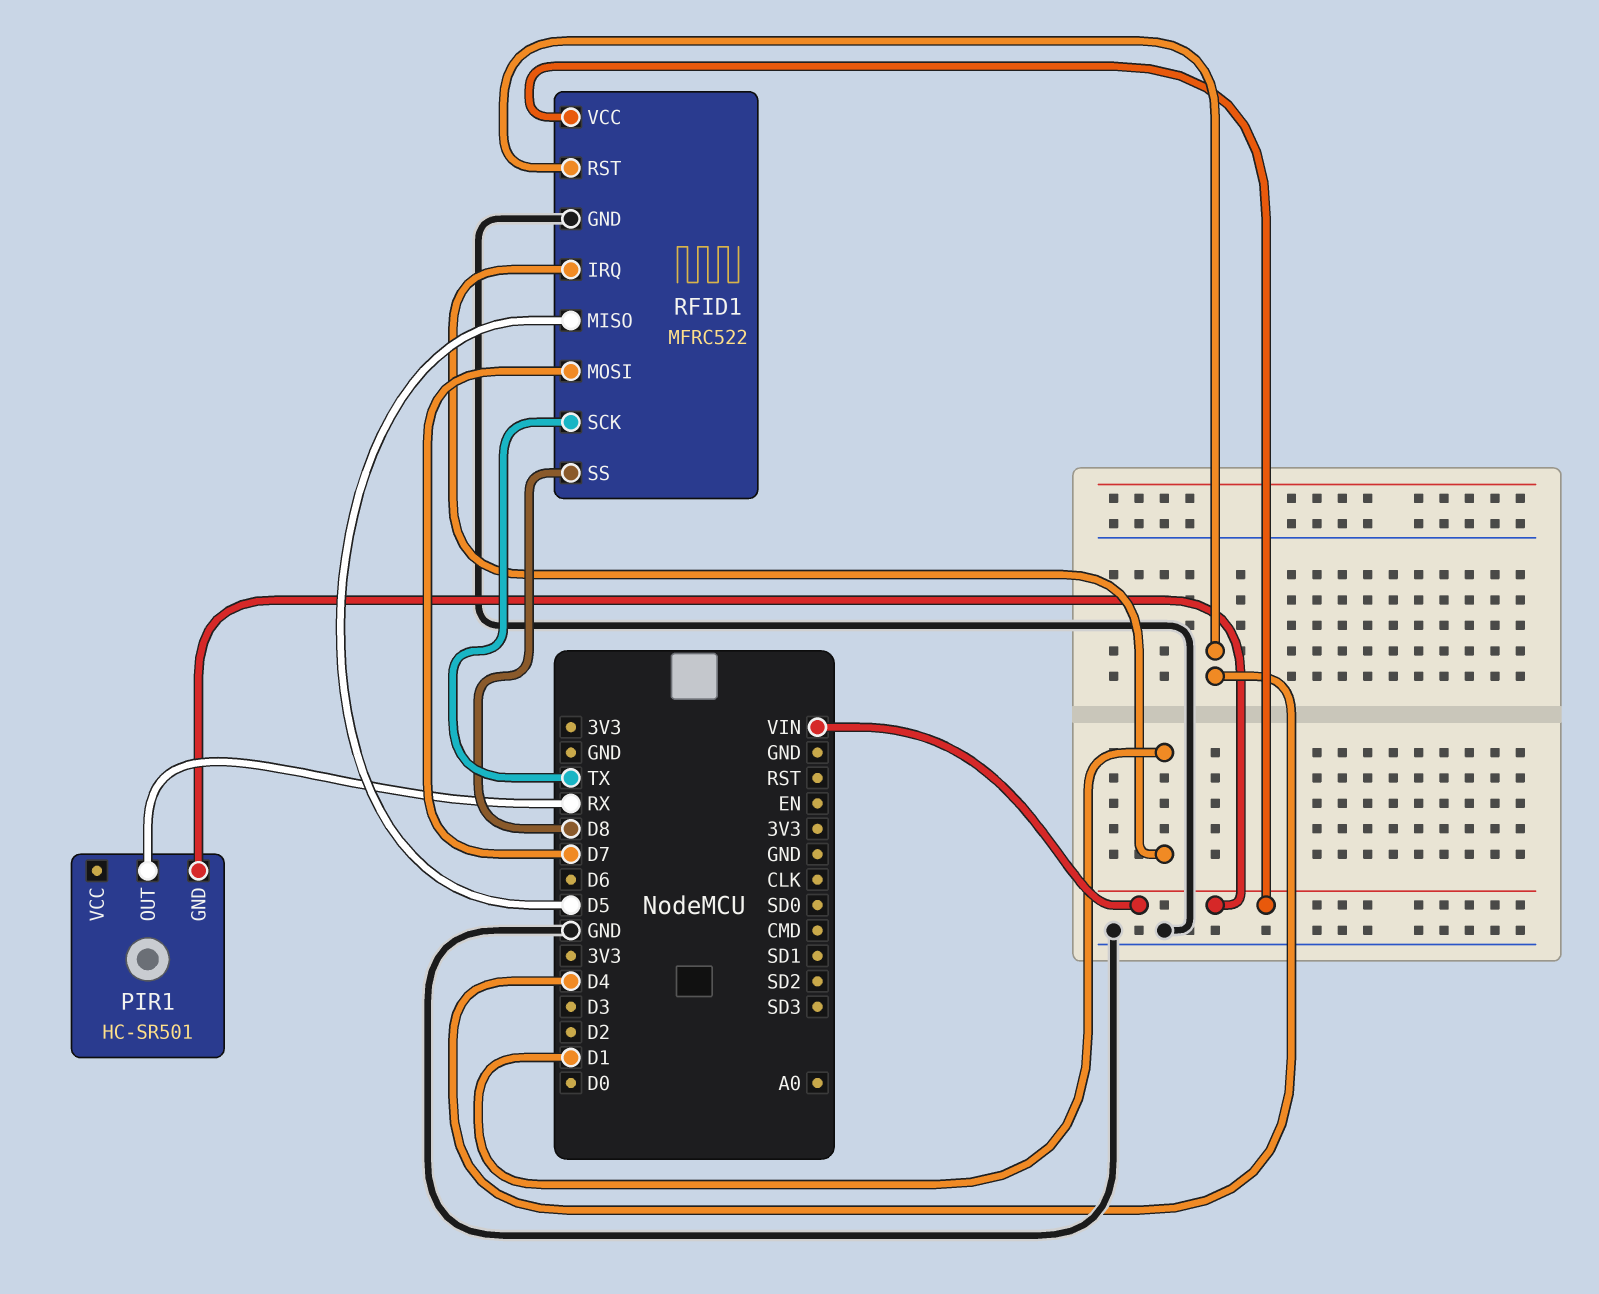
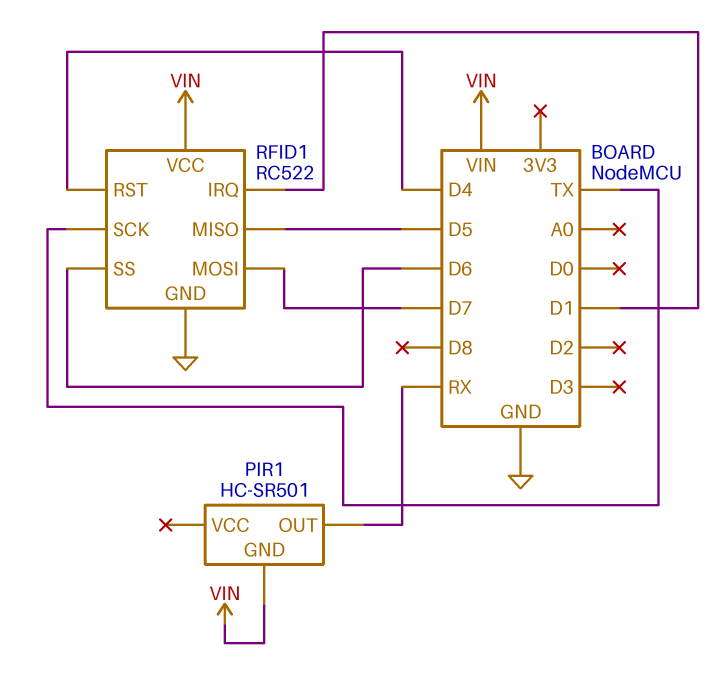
RFID1: MFRC522 -> RC522
RFID1 pin SS: D8 -> D6

